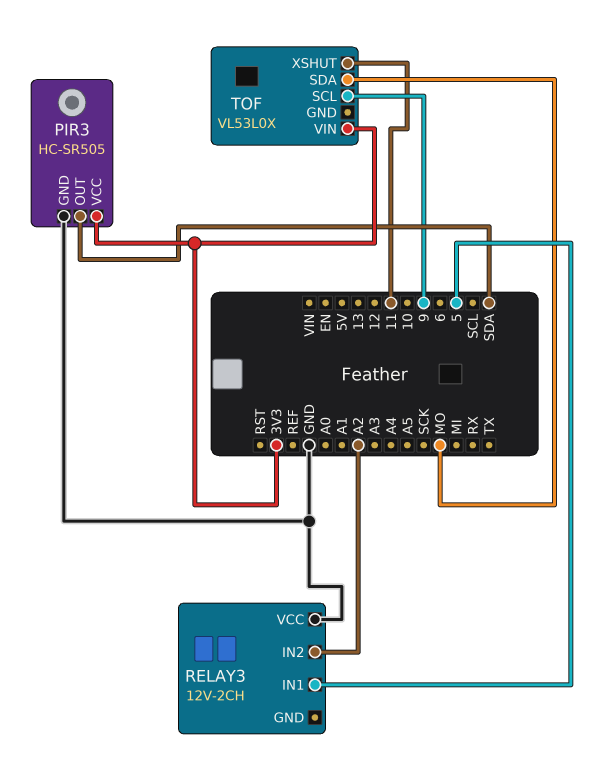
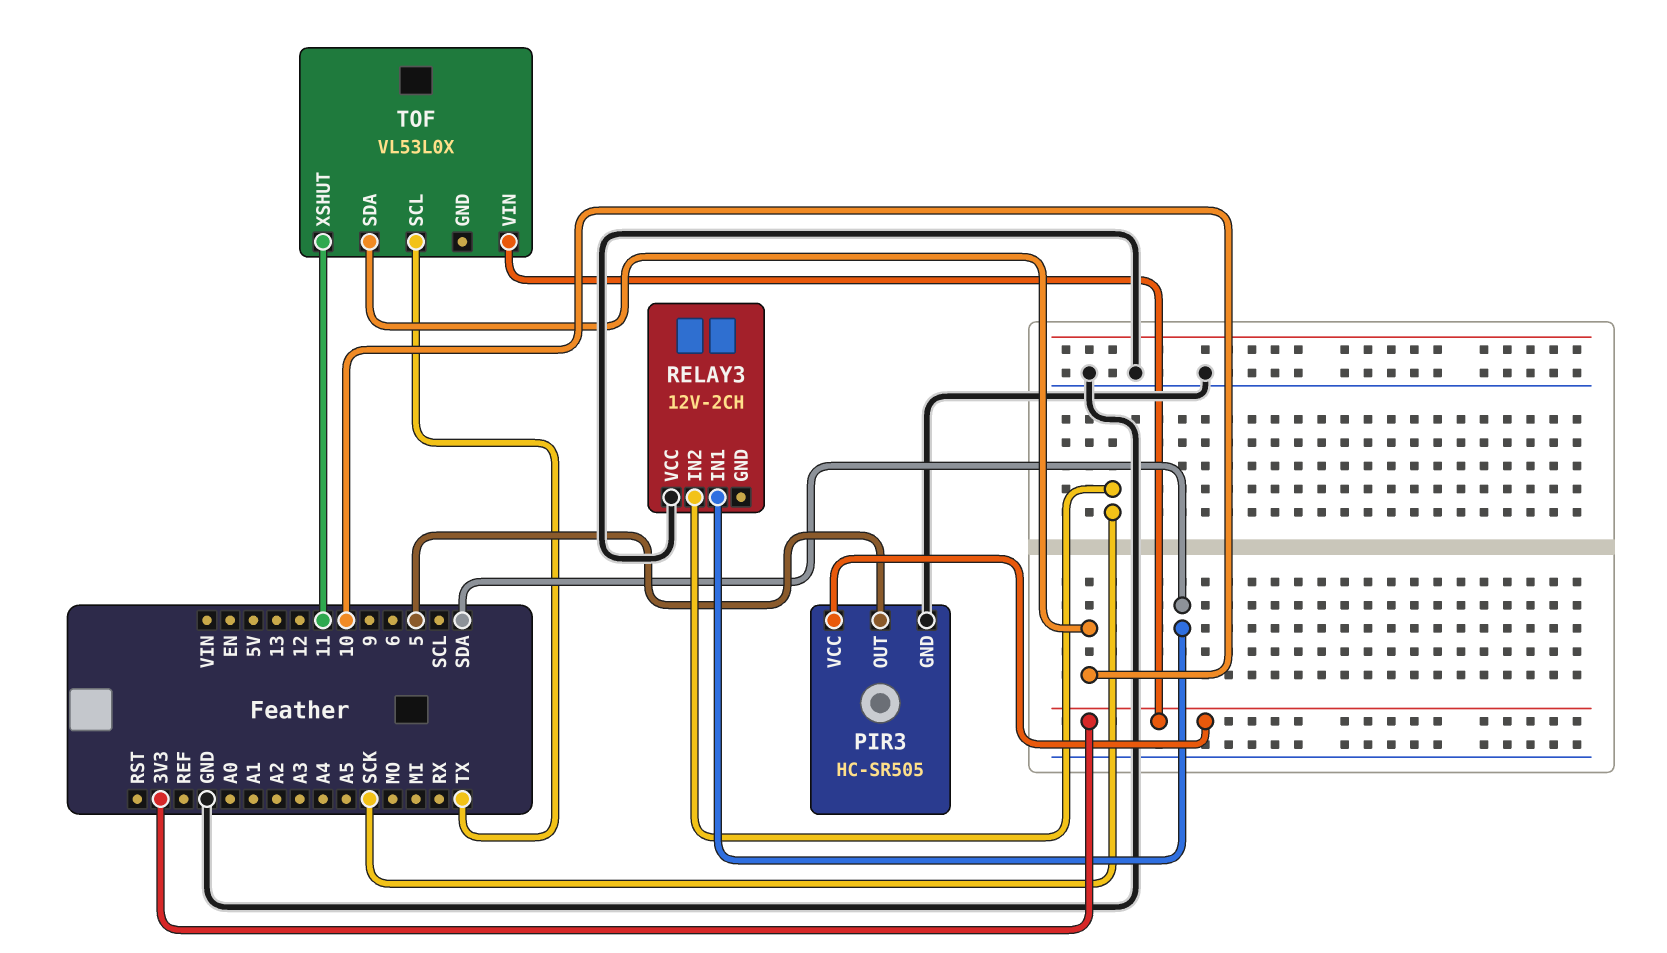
PIR3 pin OUT: SDA -> 5
RELAY3 pin IN1: 5 -> SDA
RELAY3 pin IN2: A2 -> SCK
TOF pin SCL: 9 -> TX
TOF pin SDA: MO -> 10

